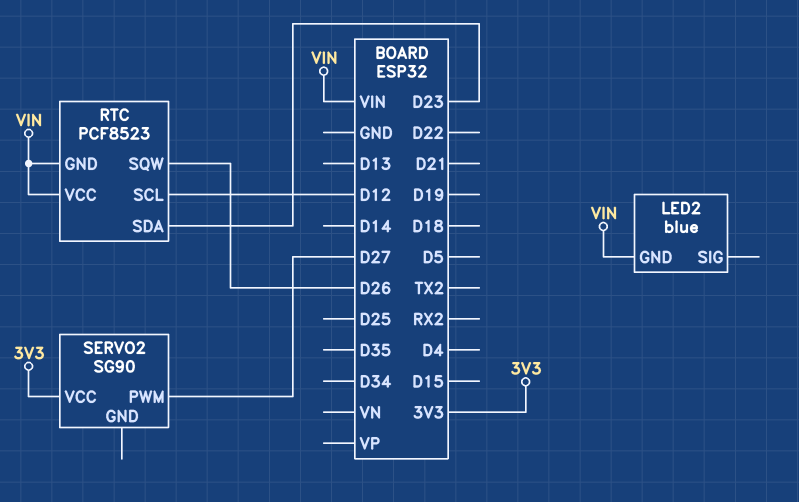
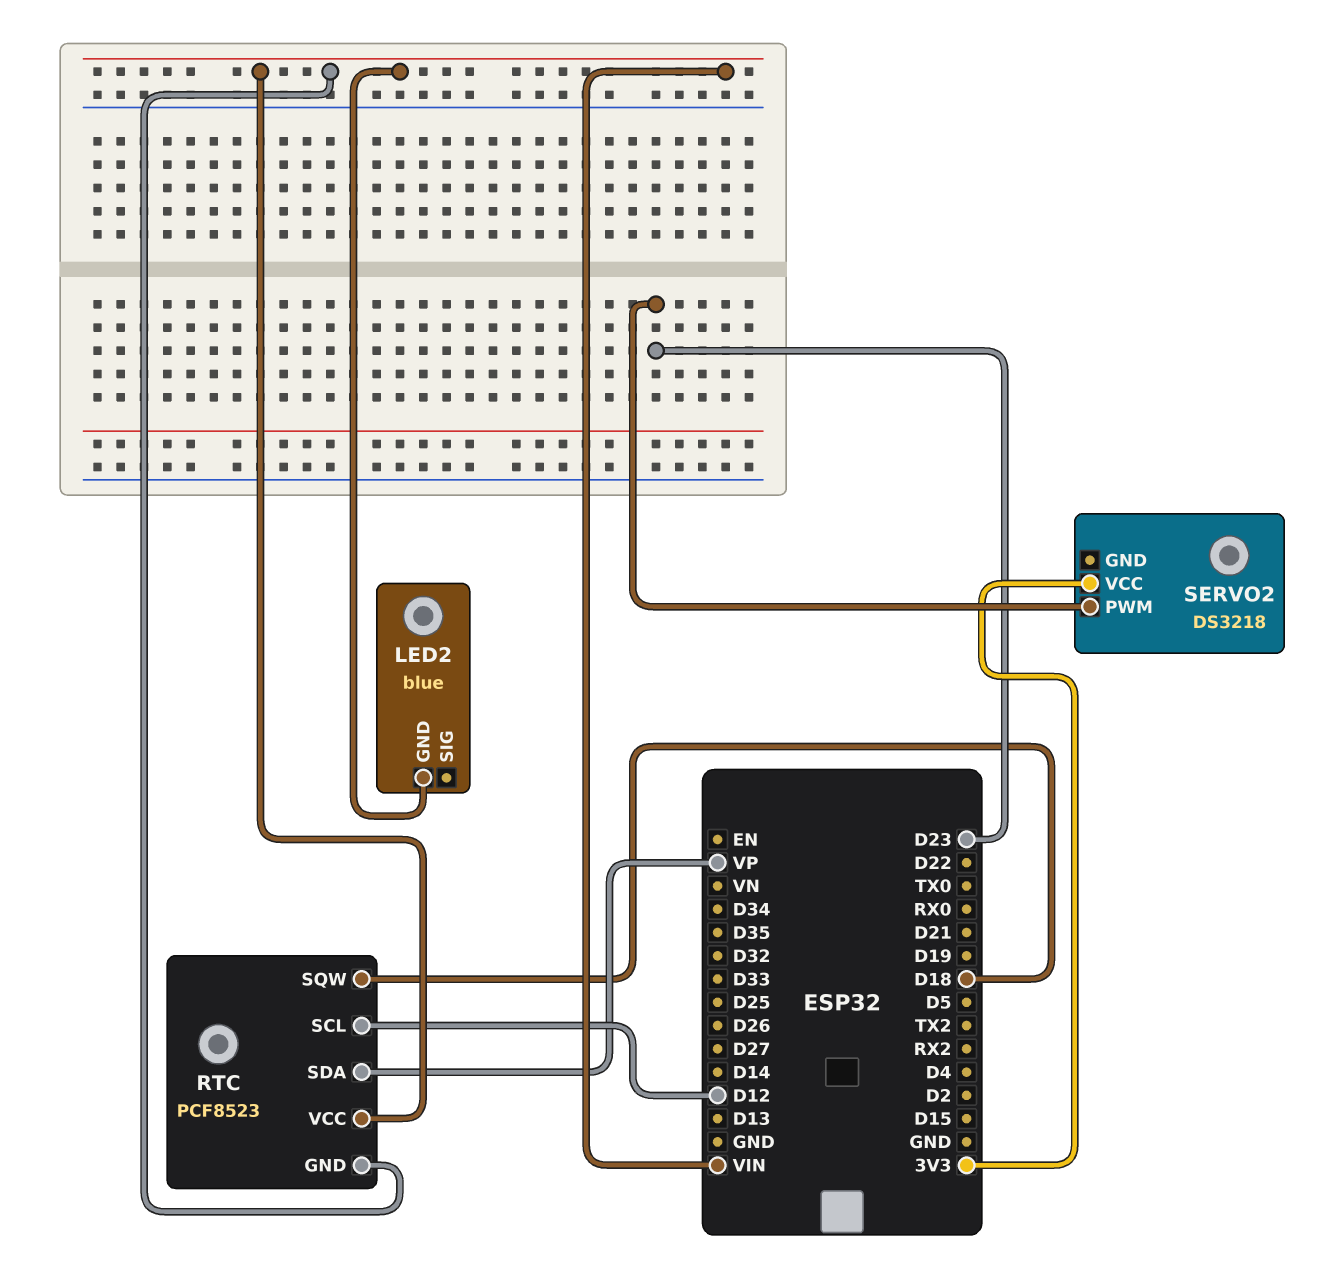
RTC pin SDA: D23 -> VP
RTC pin SQW: D26 -> D18
SERVO2: SG90 -> DS3218
SERVO2 pin PWM: D27 -> D23

